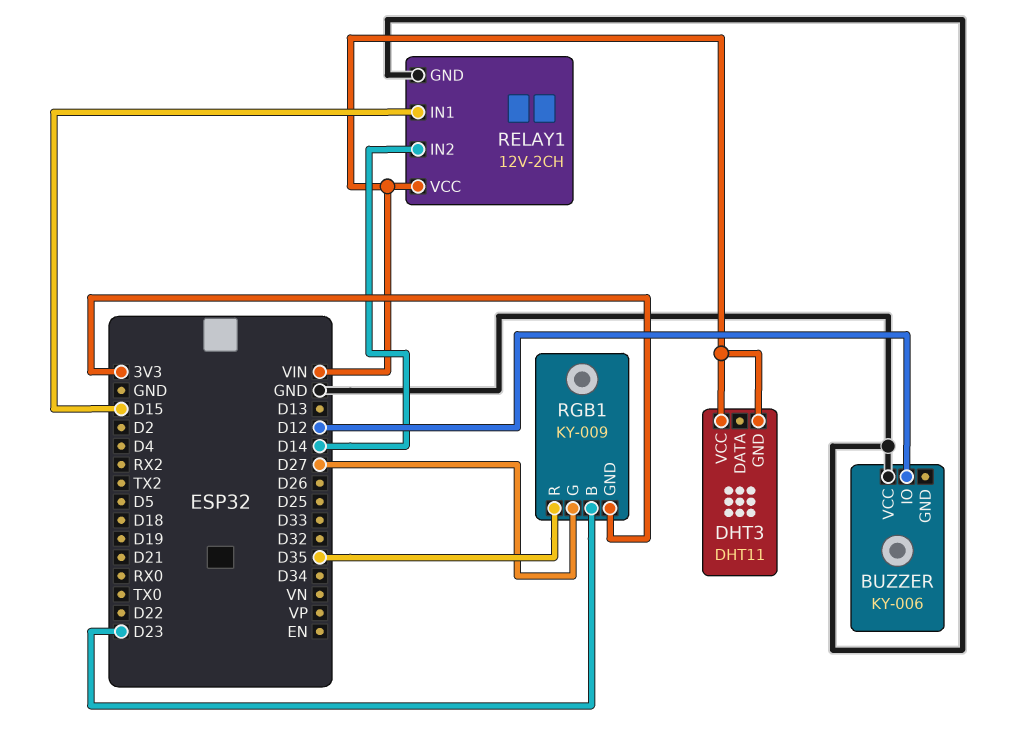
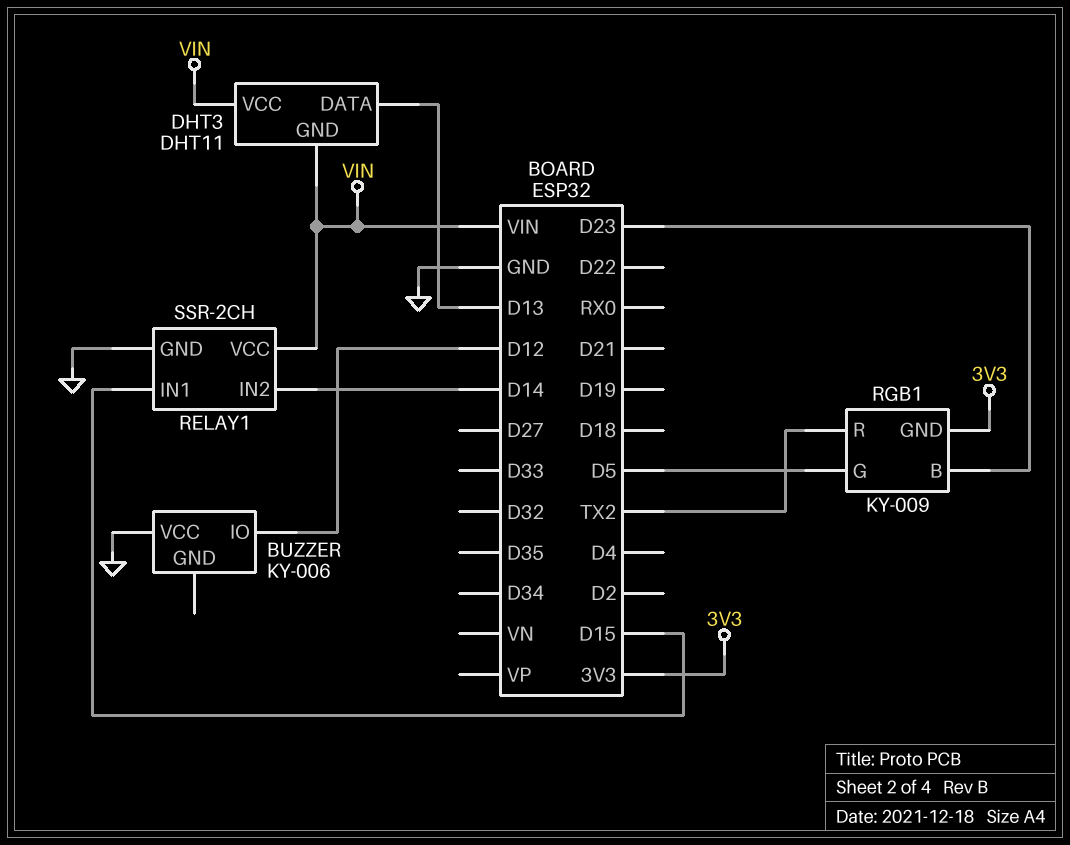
DHT3 pin DATA: none -> D13
RELAY1: 12V-2CH -> SSR-2CH
RGB1 pin G: D27 -> D5
RGB1 pin R: D35 -> TX2

